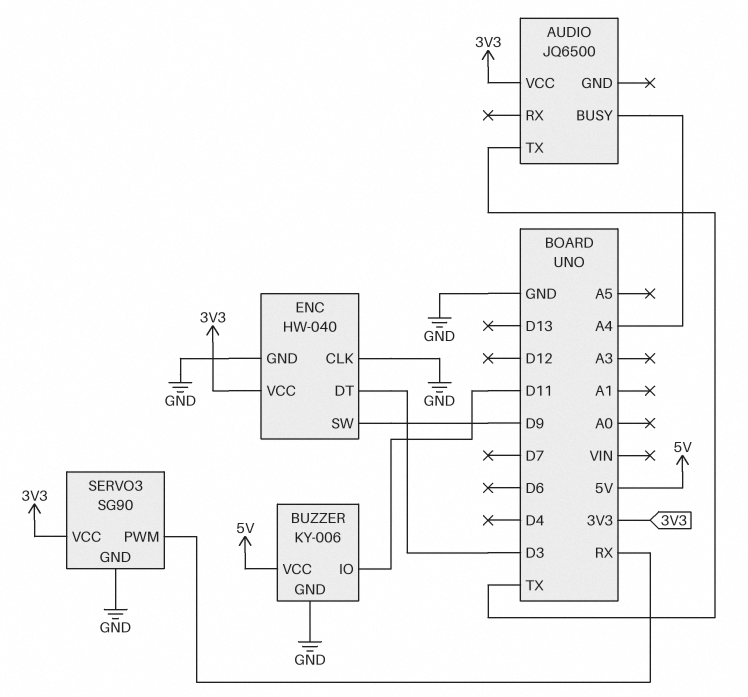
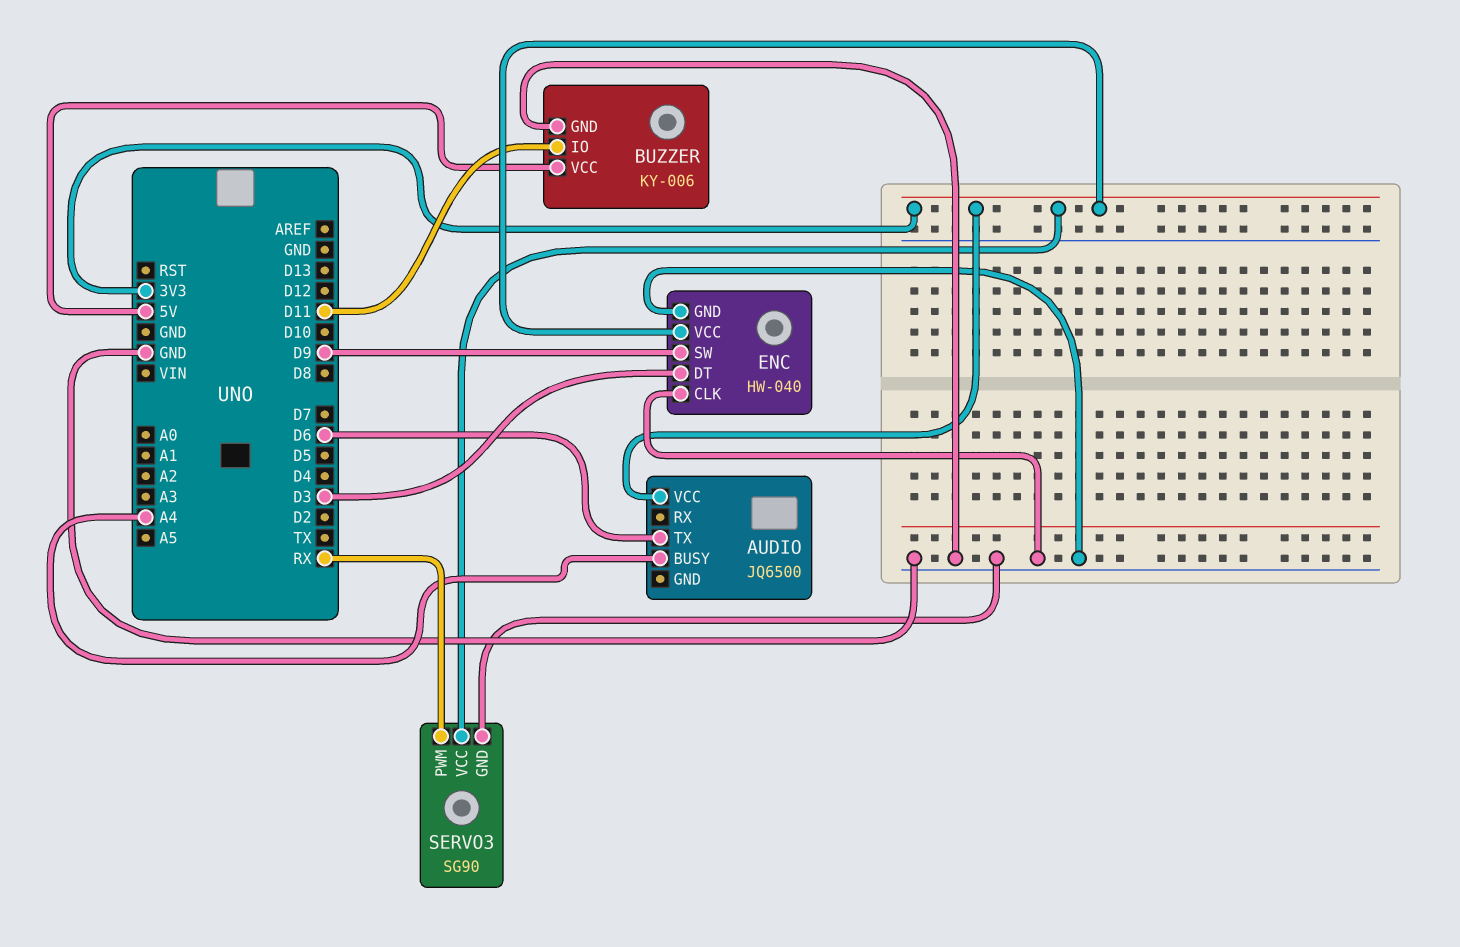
AUDIO pin TX: TX -> D6

